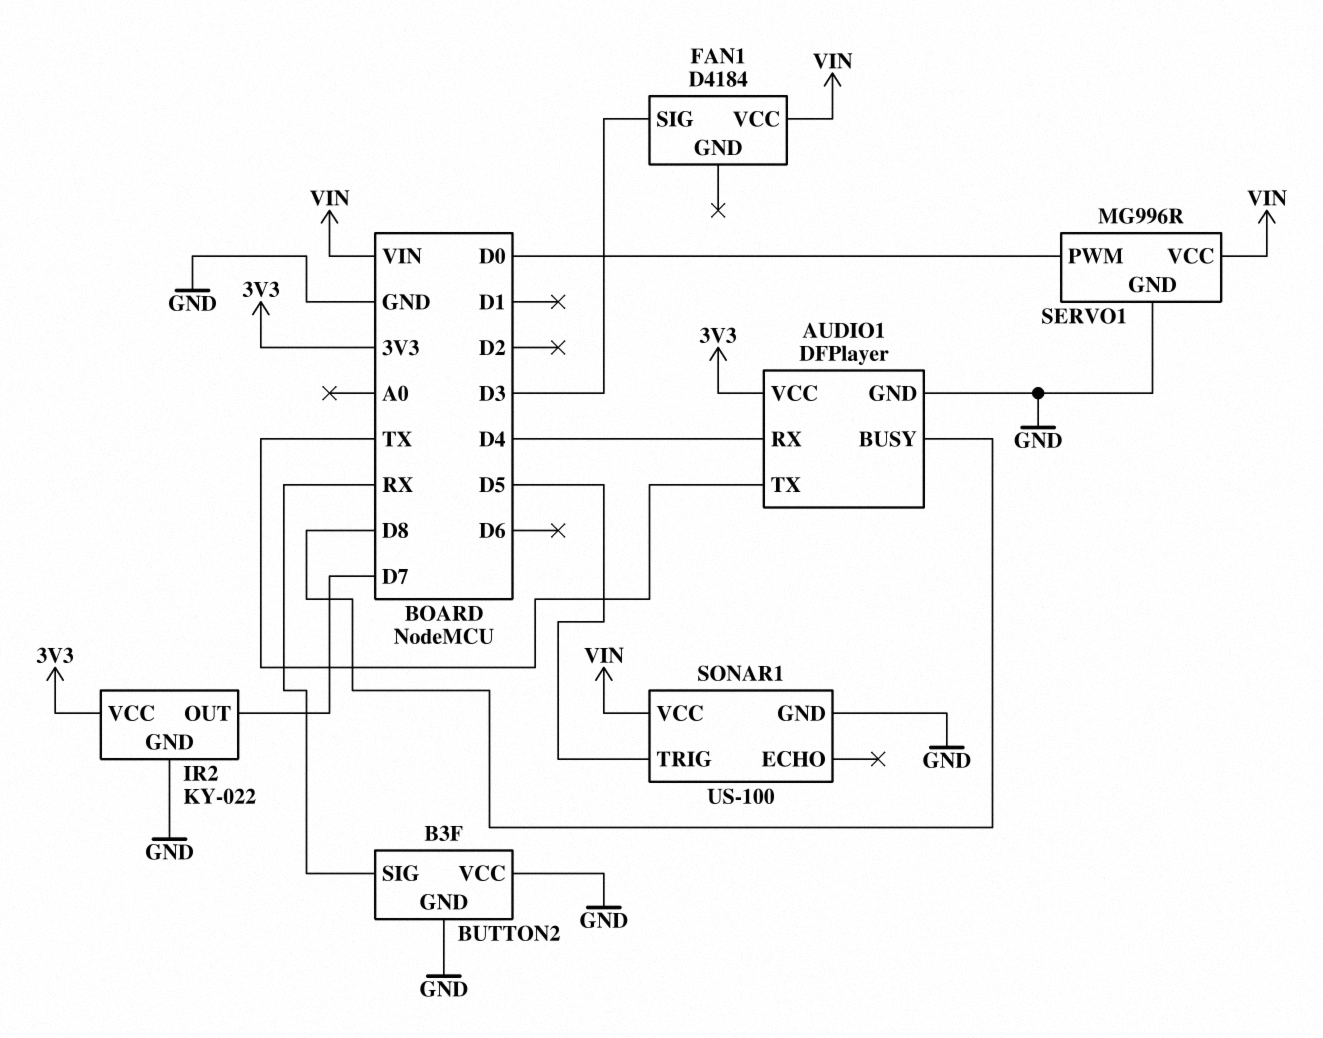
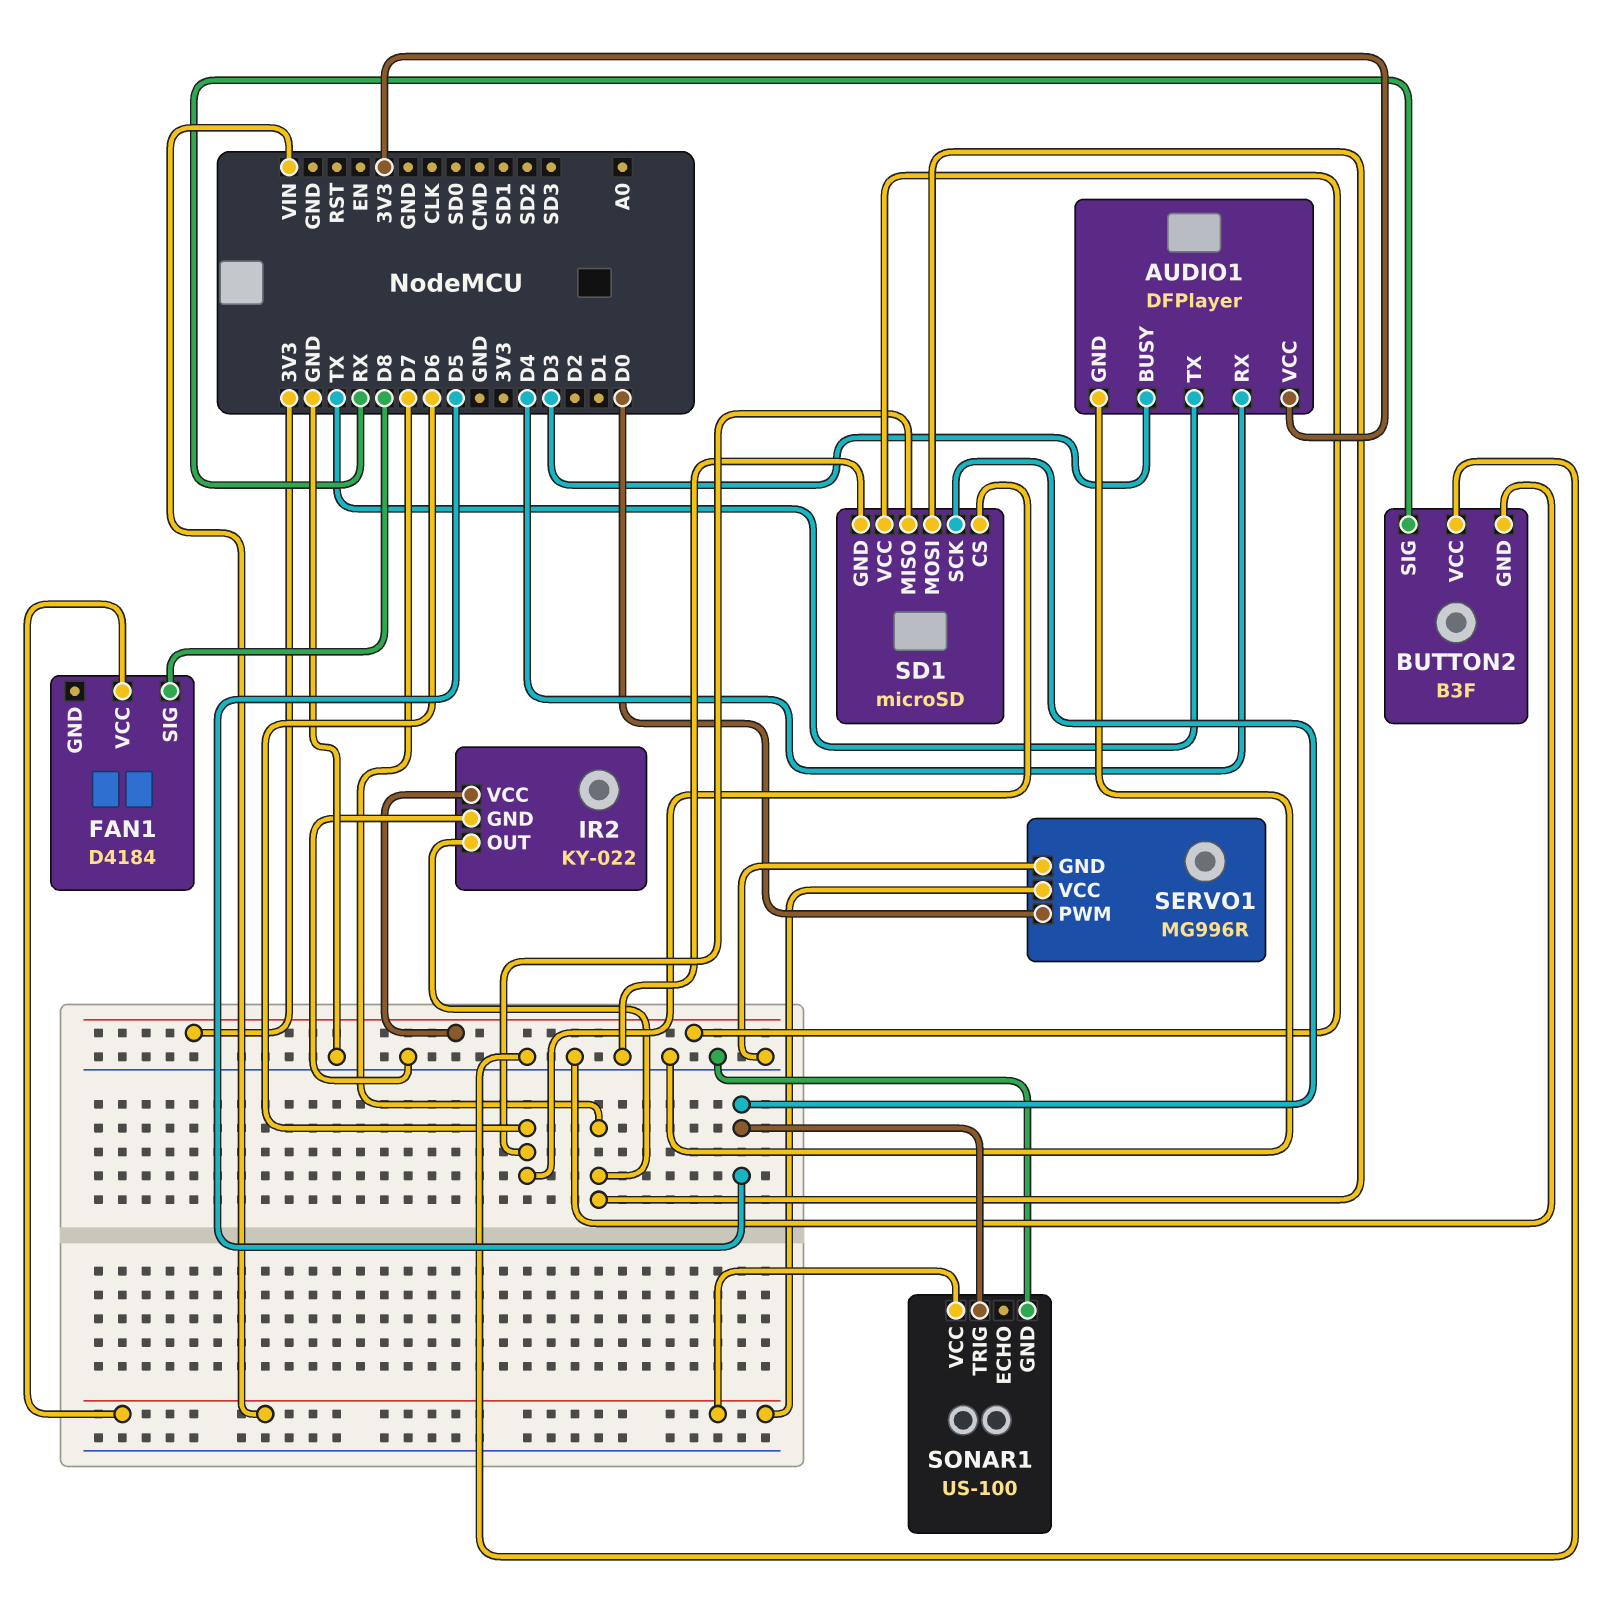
AUDIO1 pin BUSY: D8 -> D3
FAN1 pin SIG: D3 -> D8
SD1: none -> microSD
SD1 pin CS: none -> D6
SD1 pin GND: none -> GND
SD1 pin MISO: none -> D6
SD1 pin MOSI: none -> D7
SD1 pin SCK: none -> D5
SD1 pin VCC: none -> 3V3

